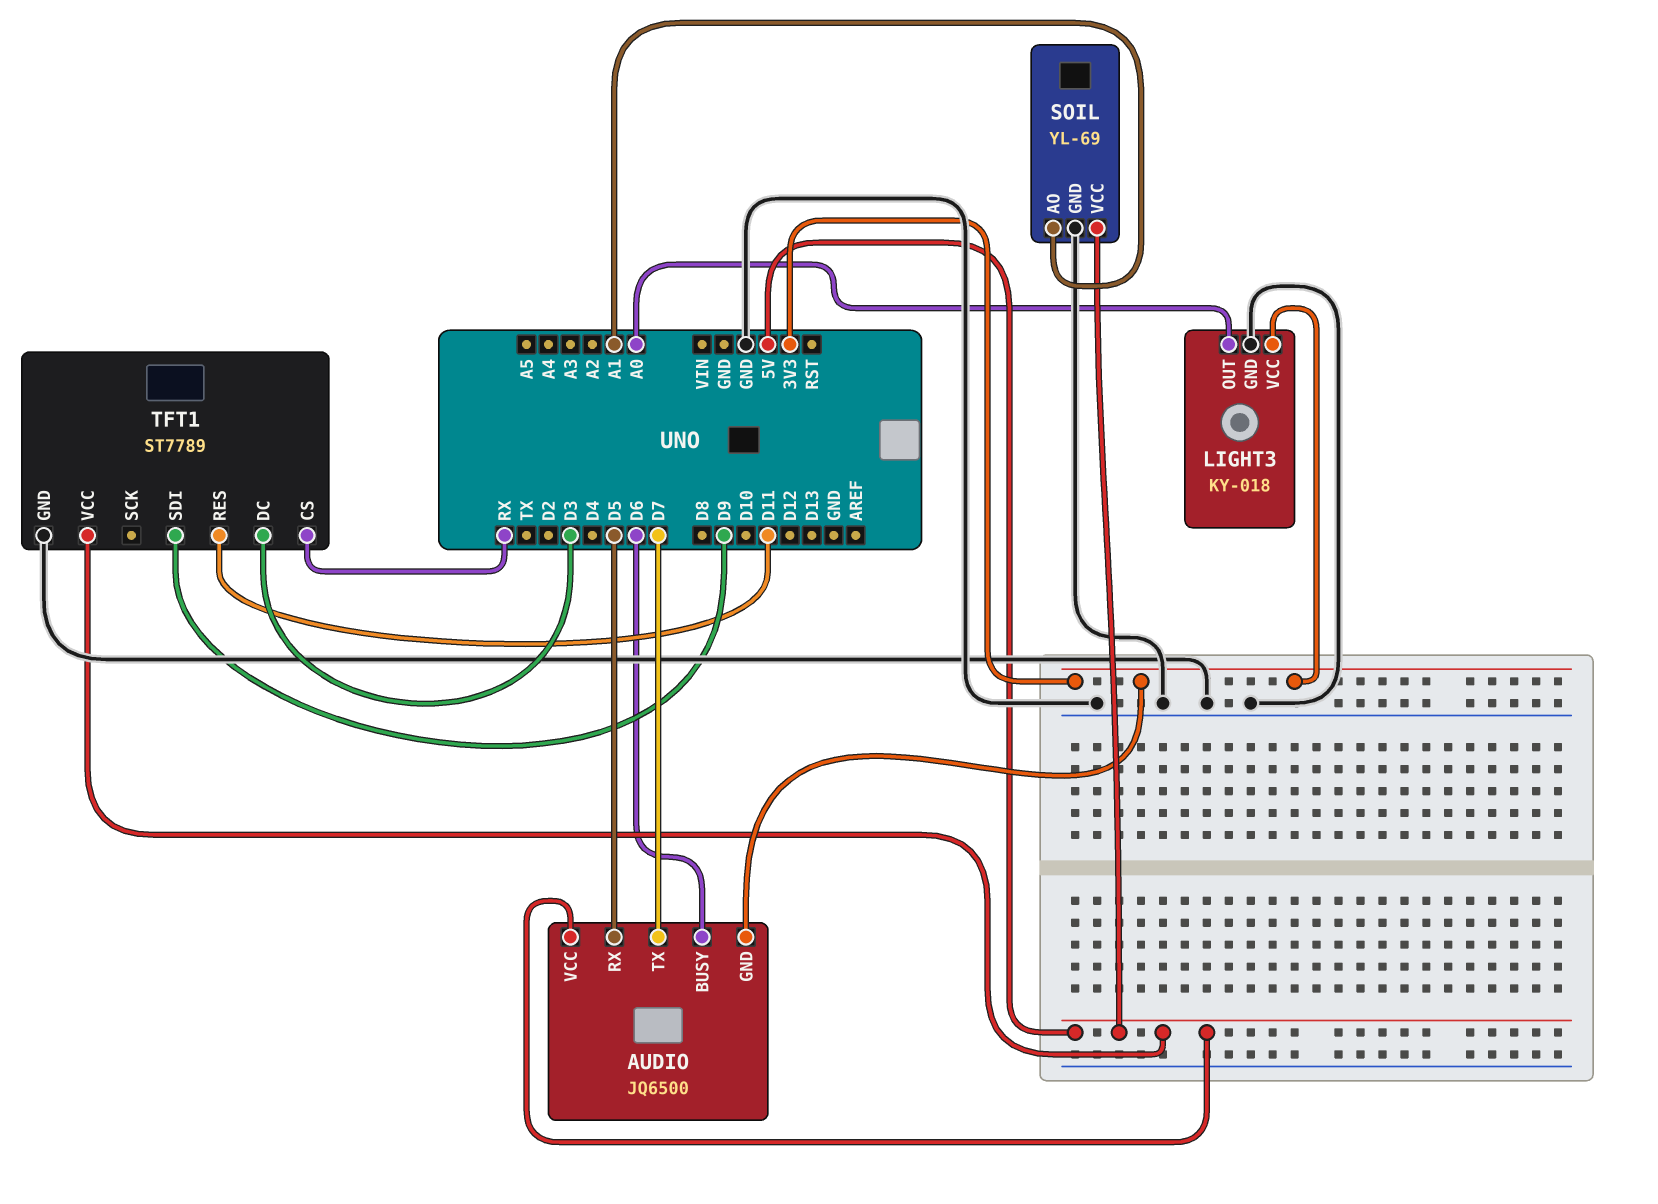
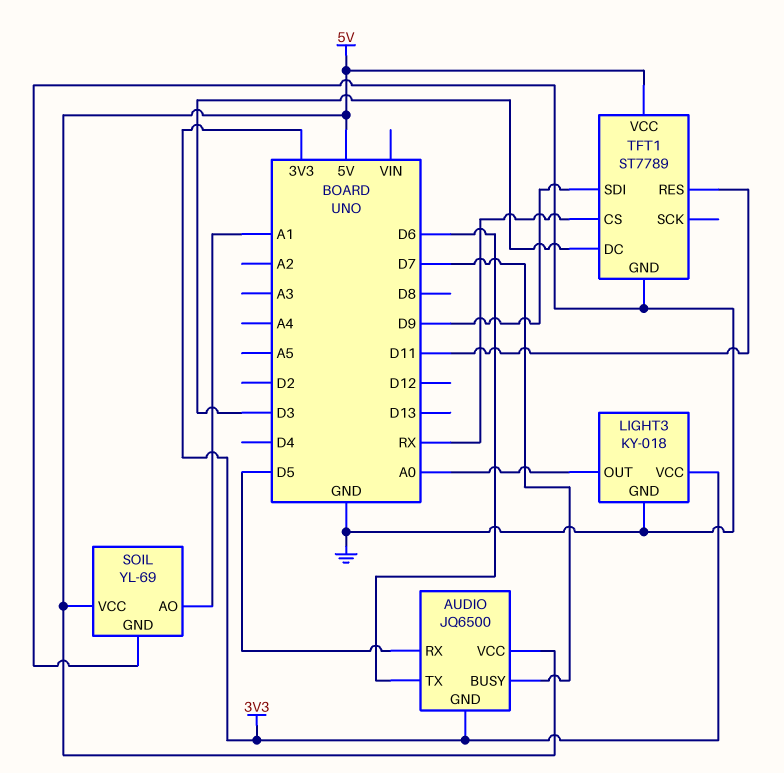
AUDIO pin BUSY: D6 -> D7
AUDIO pin TX: D7 -> D6

